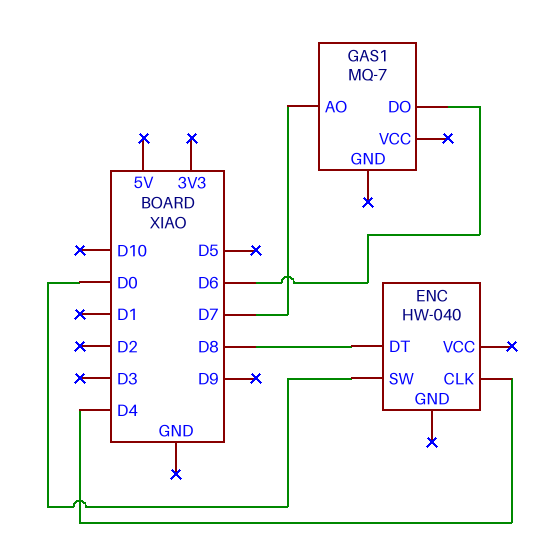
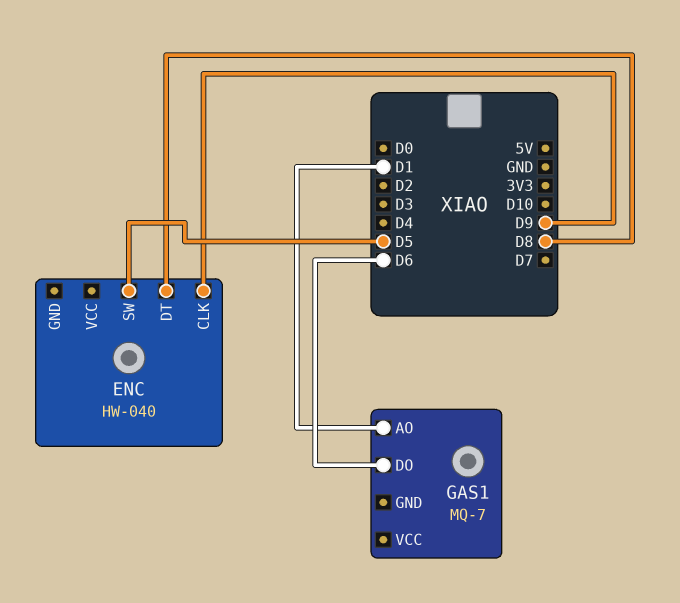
ENC pin CLK: D4 -> D9
ENC pin SW: D0 -> D5
GAS1 pin AO: D7 -> D1

